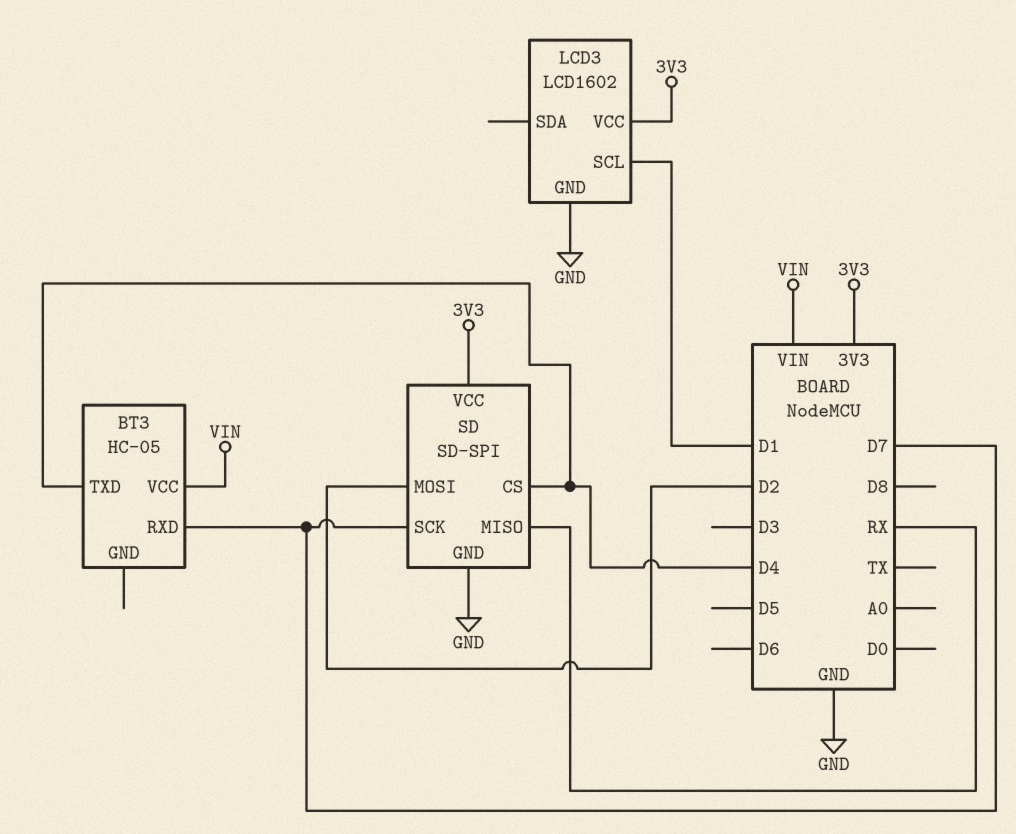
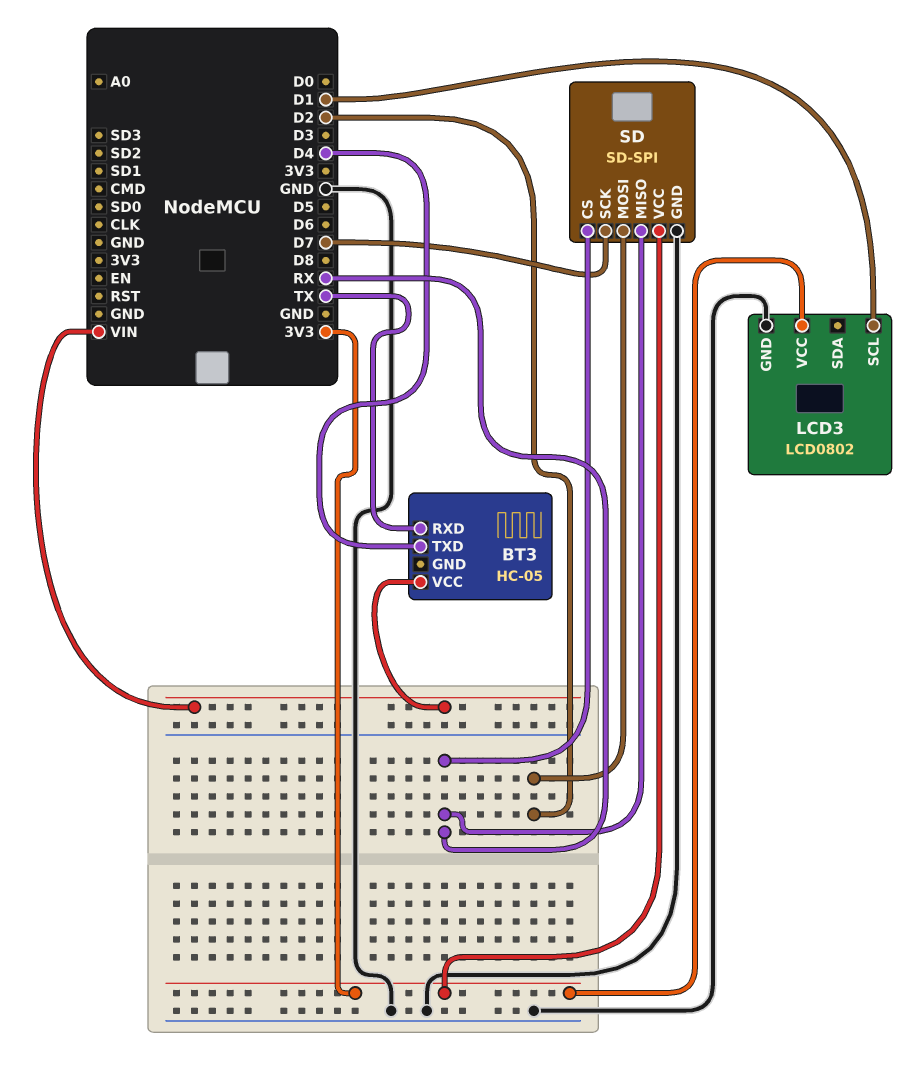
BT3 pin RXD: D7 -> TX
LCD3: LCD1602 -> LCD0802
SD pin CS: D4 -> RX

